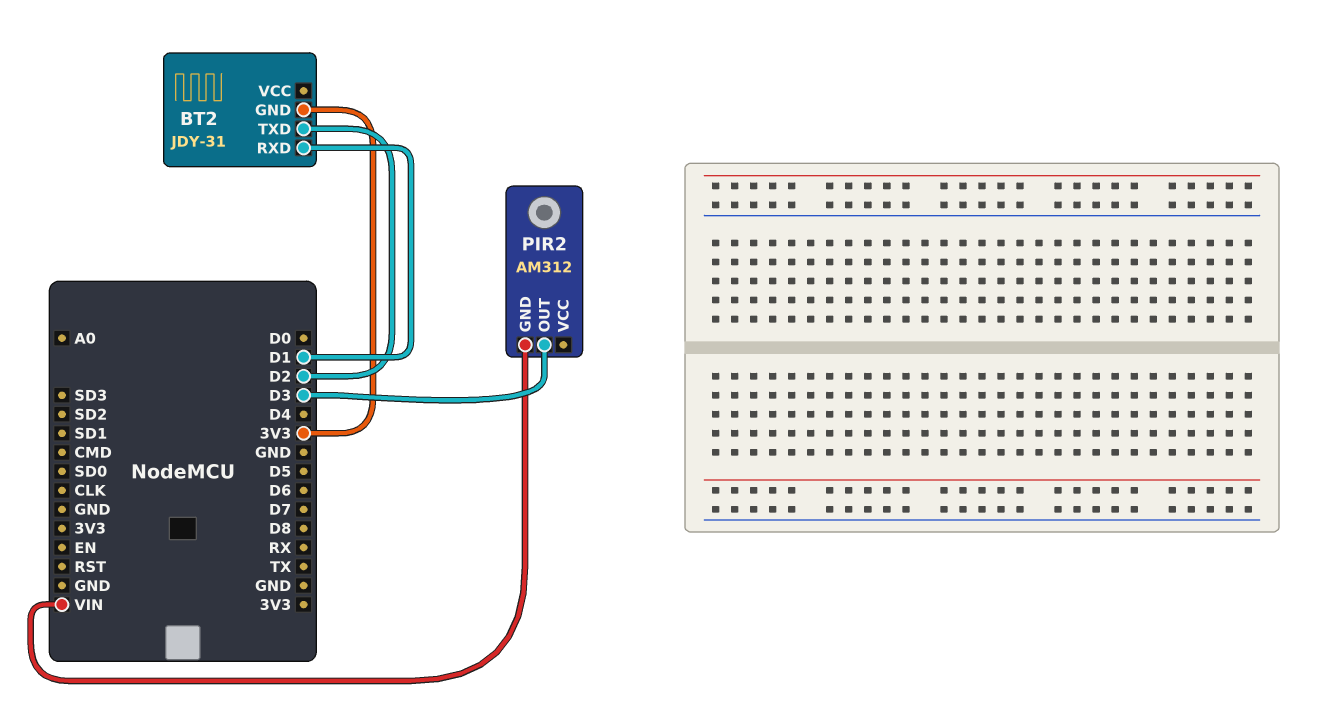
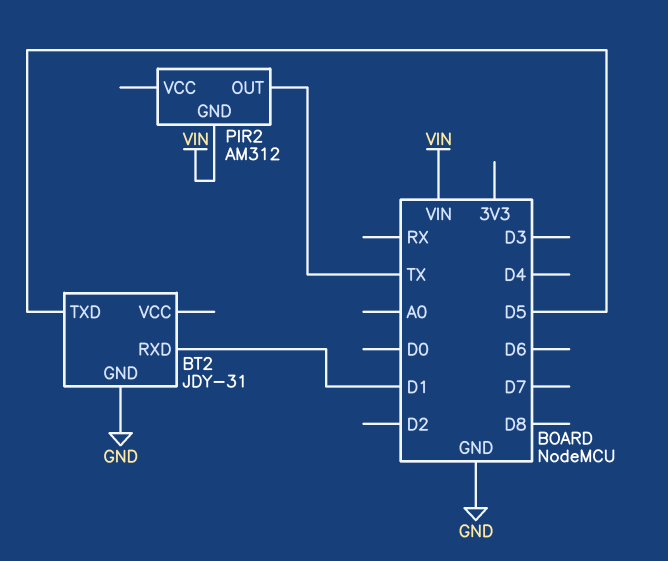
BT2 pin GND: 3V3 -> GND
BT2 pin TXD: D2 -> D5
PIR2 pin OUT: D3 -> TX

